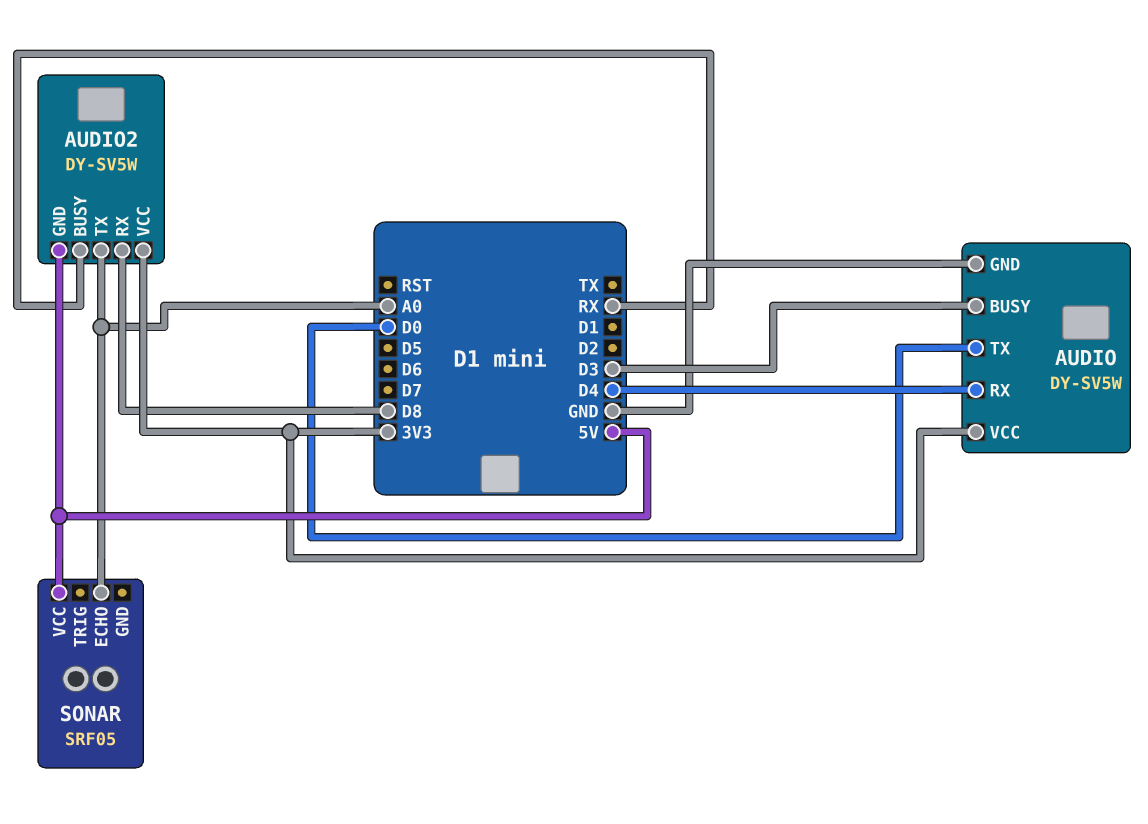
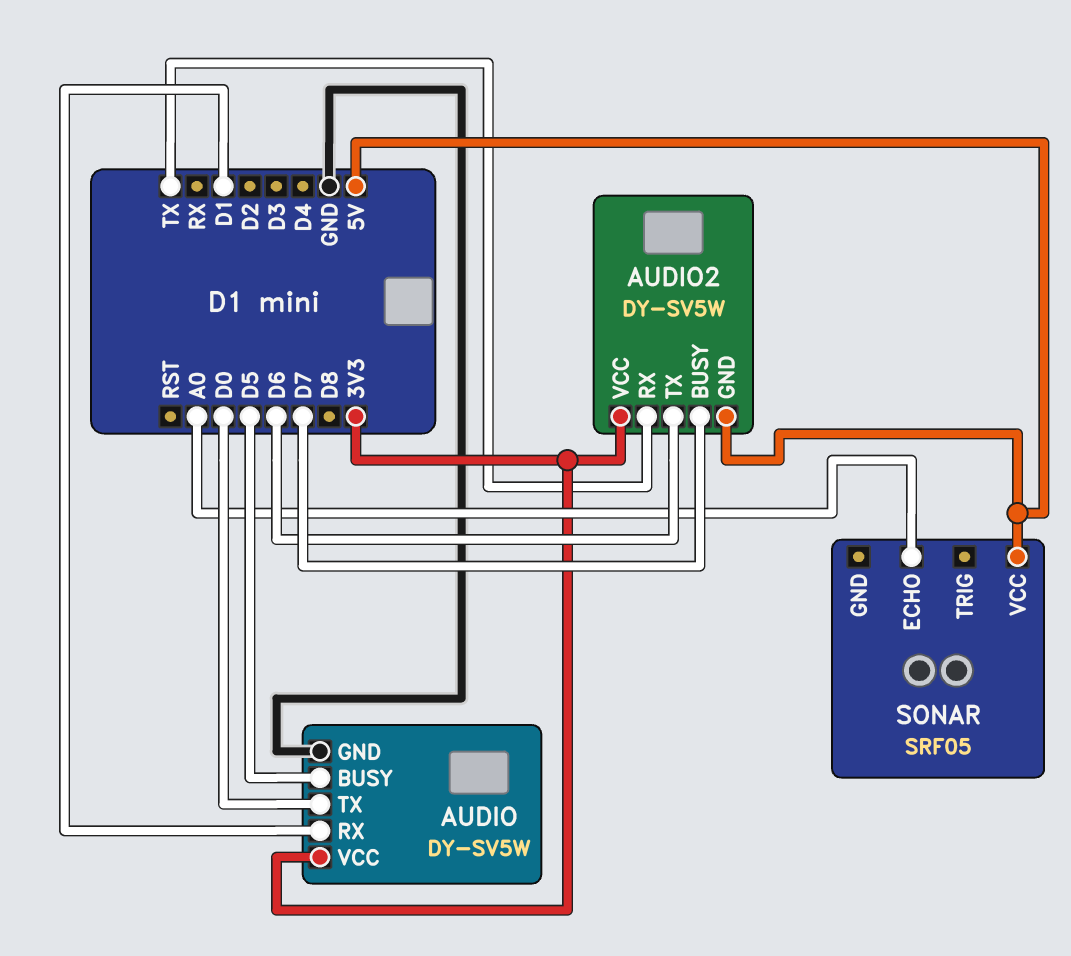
AUDIO pin BUSY: D3 -> D5
AUDIO pin RX: D4 -> D1
AUDIO2 pin BUSY: RX -> D7
AUDIO2 pin RX: D8 -> TX
AUDIO2 pin TX: A0 -> D6

